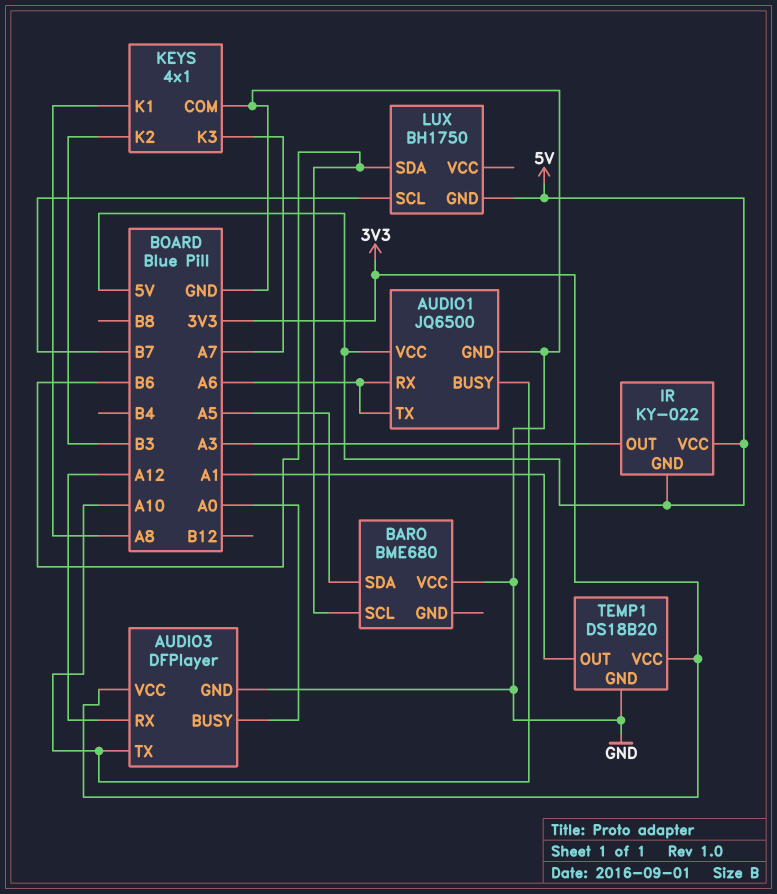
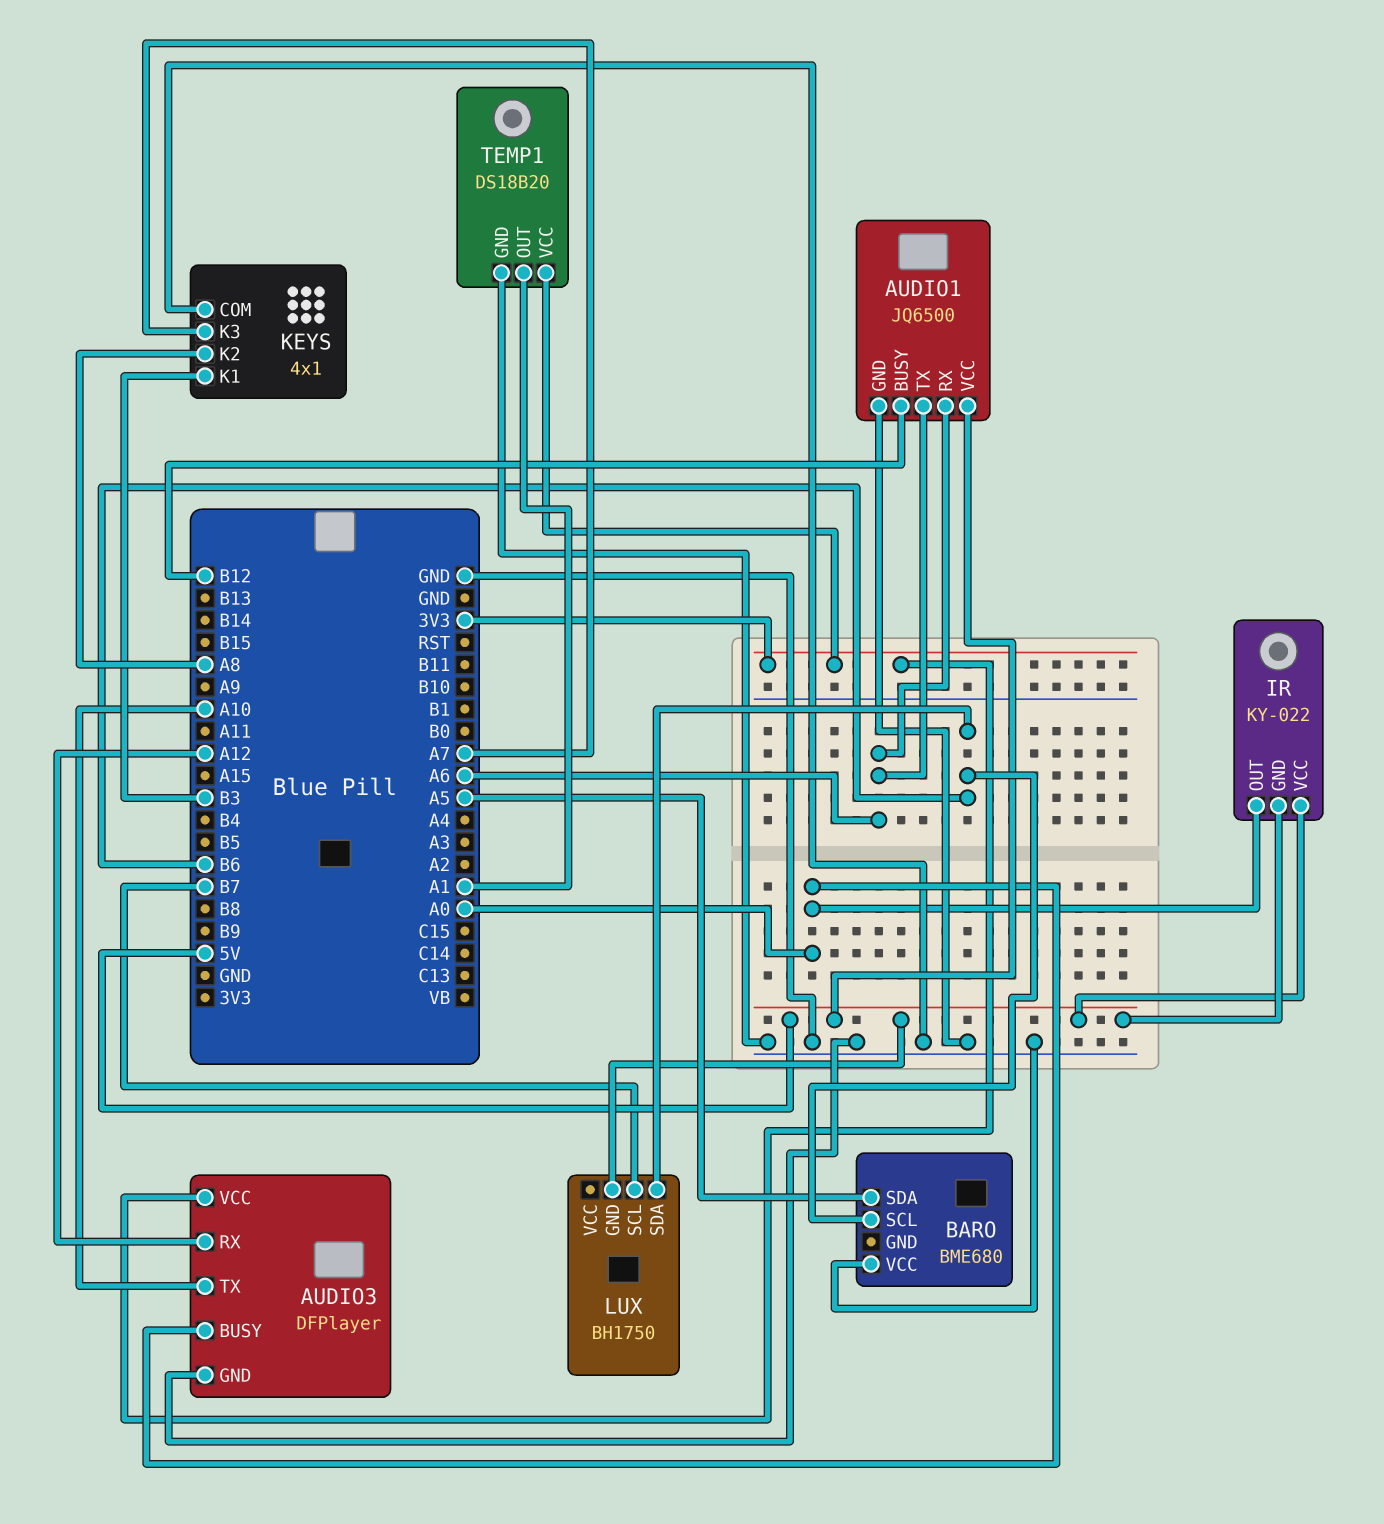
AUDIO1 pin BUSY: A10 -> B12
IR pin OUT: A3 -> A0
KEYS pin K1: A8 -> B3
KEYS pin K2: B3 -> A8

